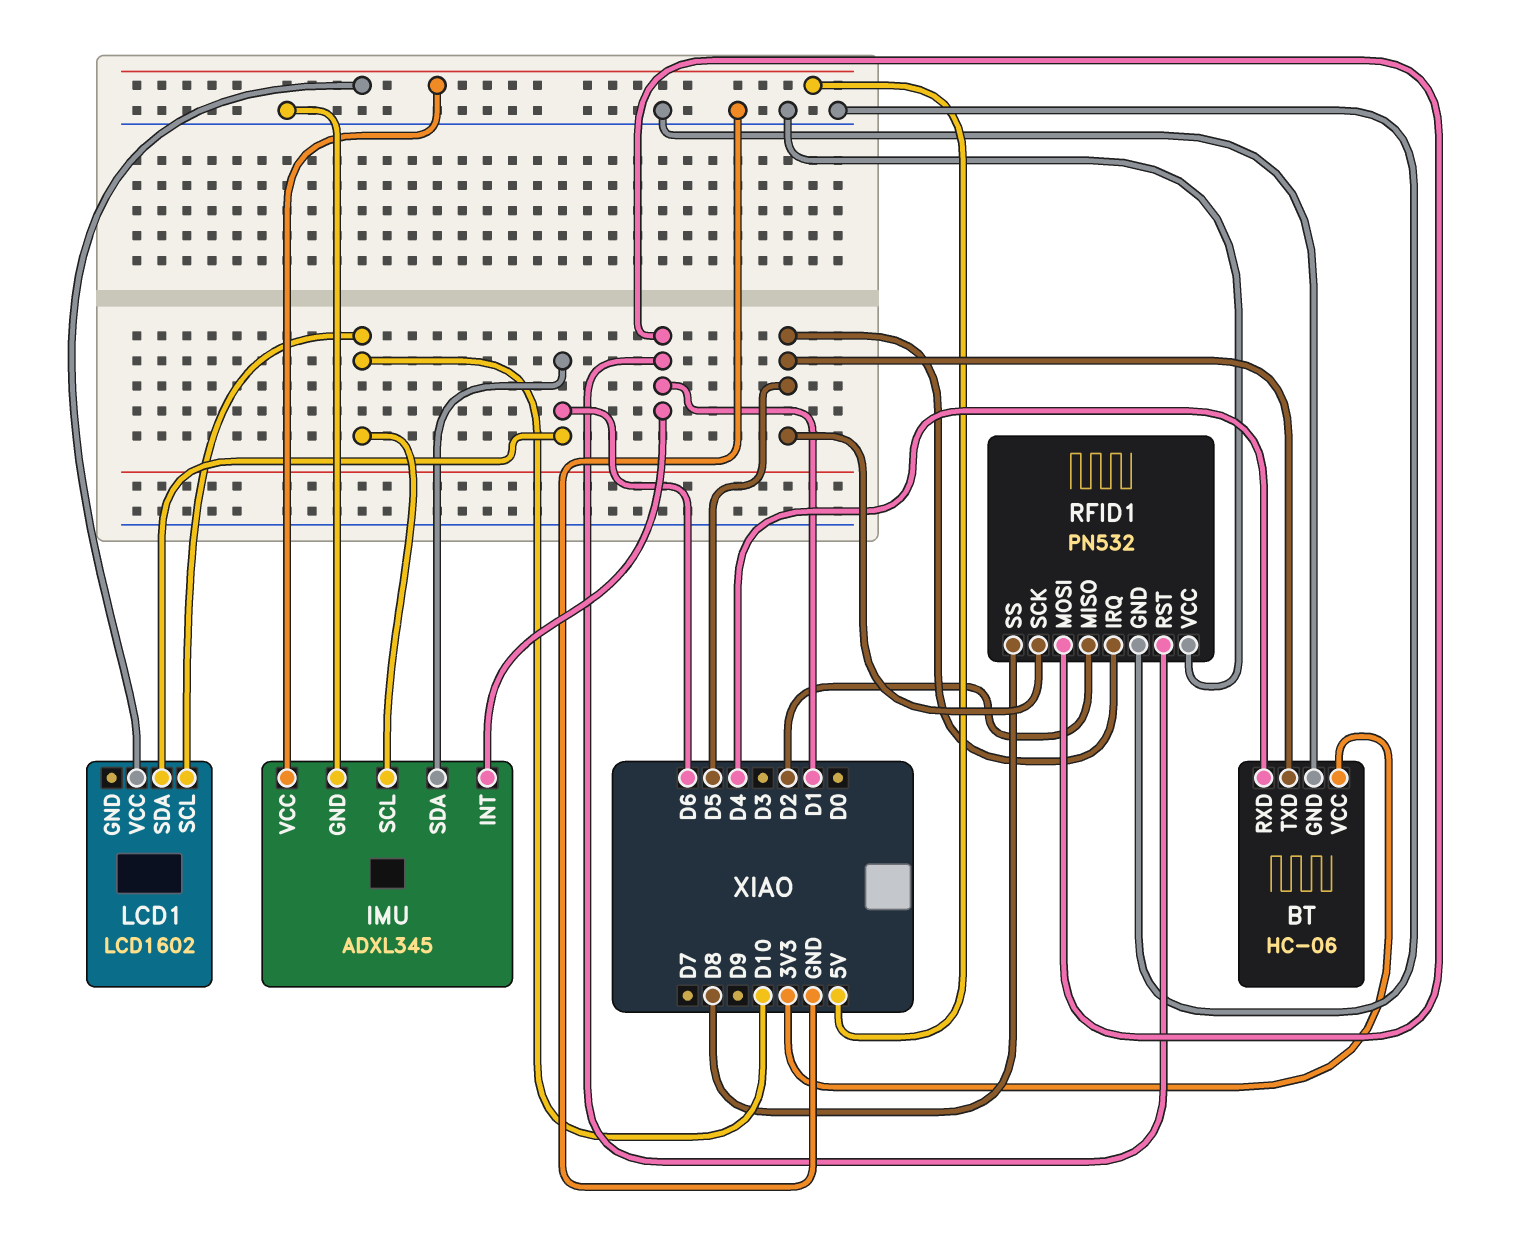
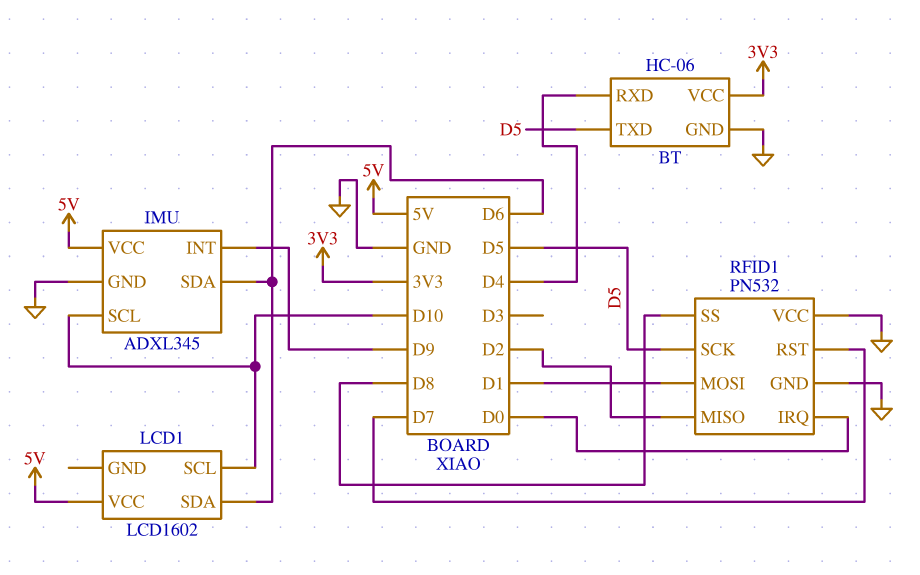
IMU pin INT: D1 -> D9
RFID1 pin IRQ: D5 -> D0
RFID1 pin RST: D1 -> D7

